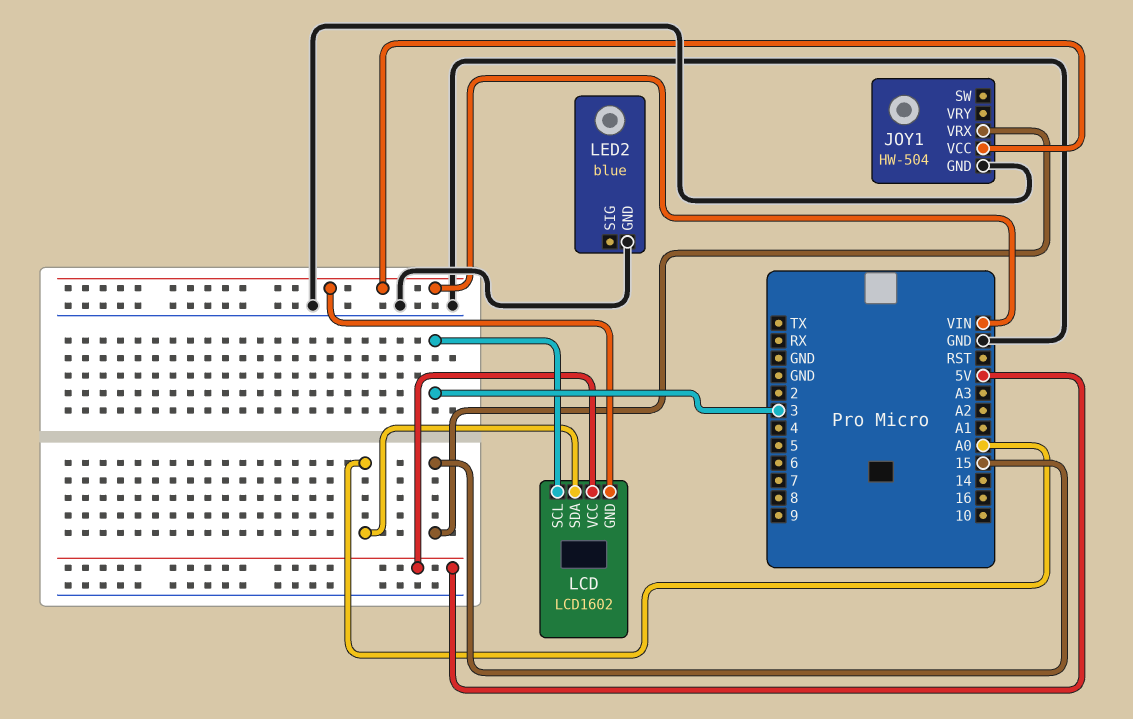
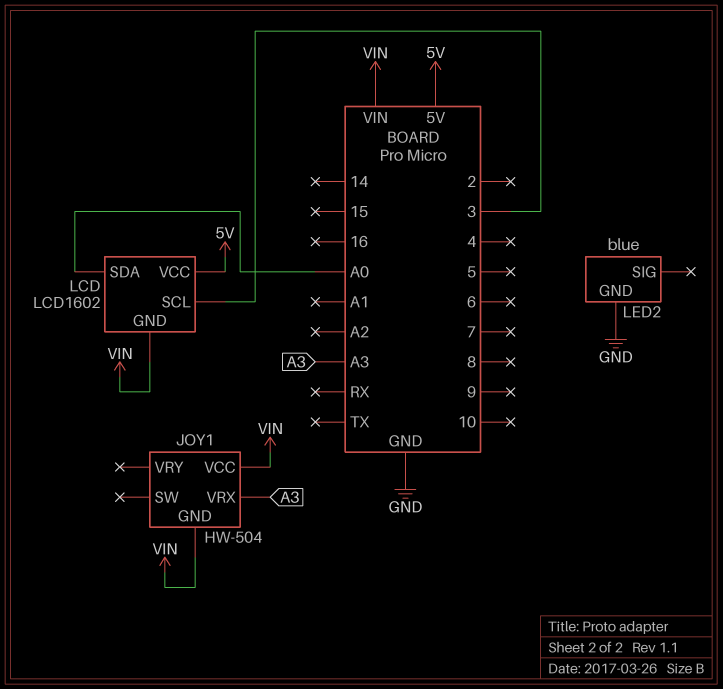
JOY1 pin GND: GND -> VIN
JOY1 pin VRX: 15 -> A3

